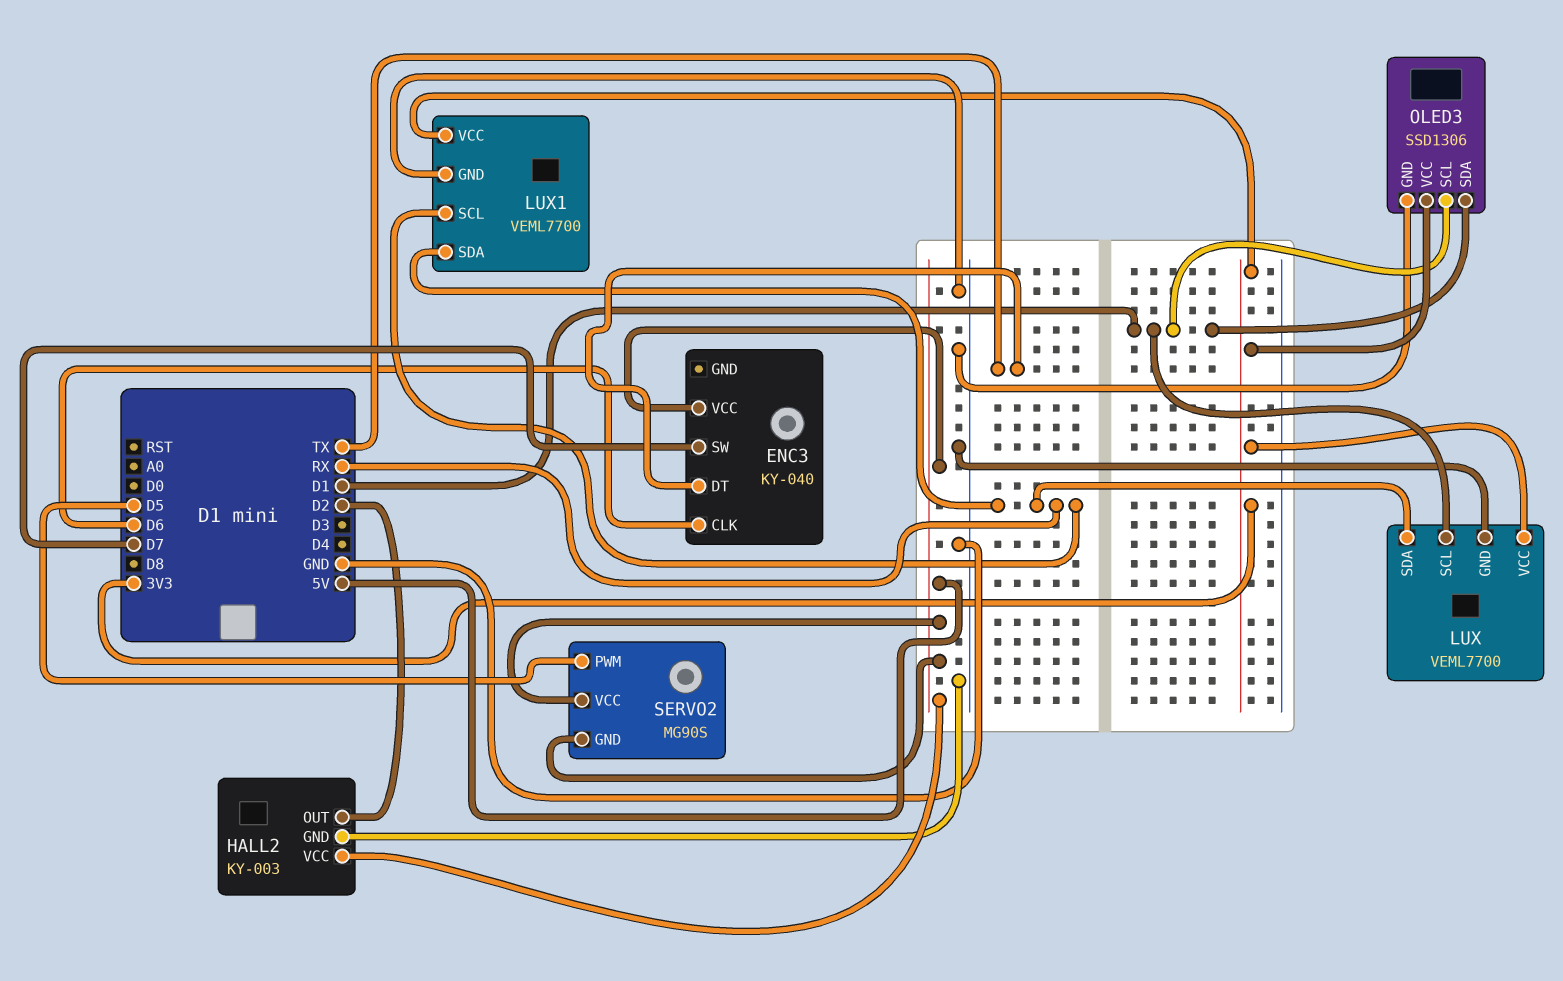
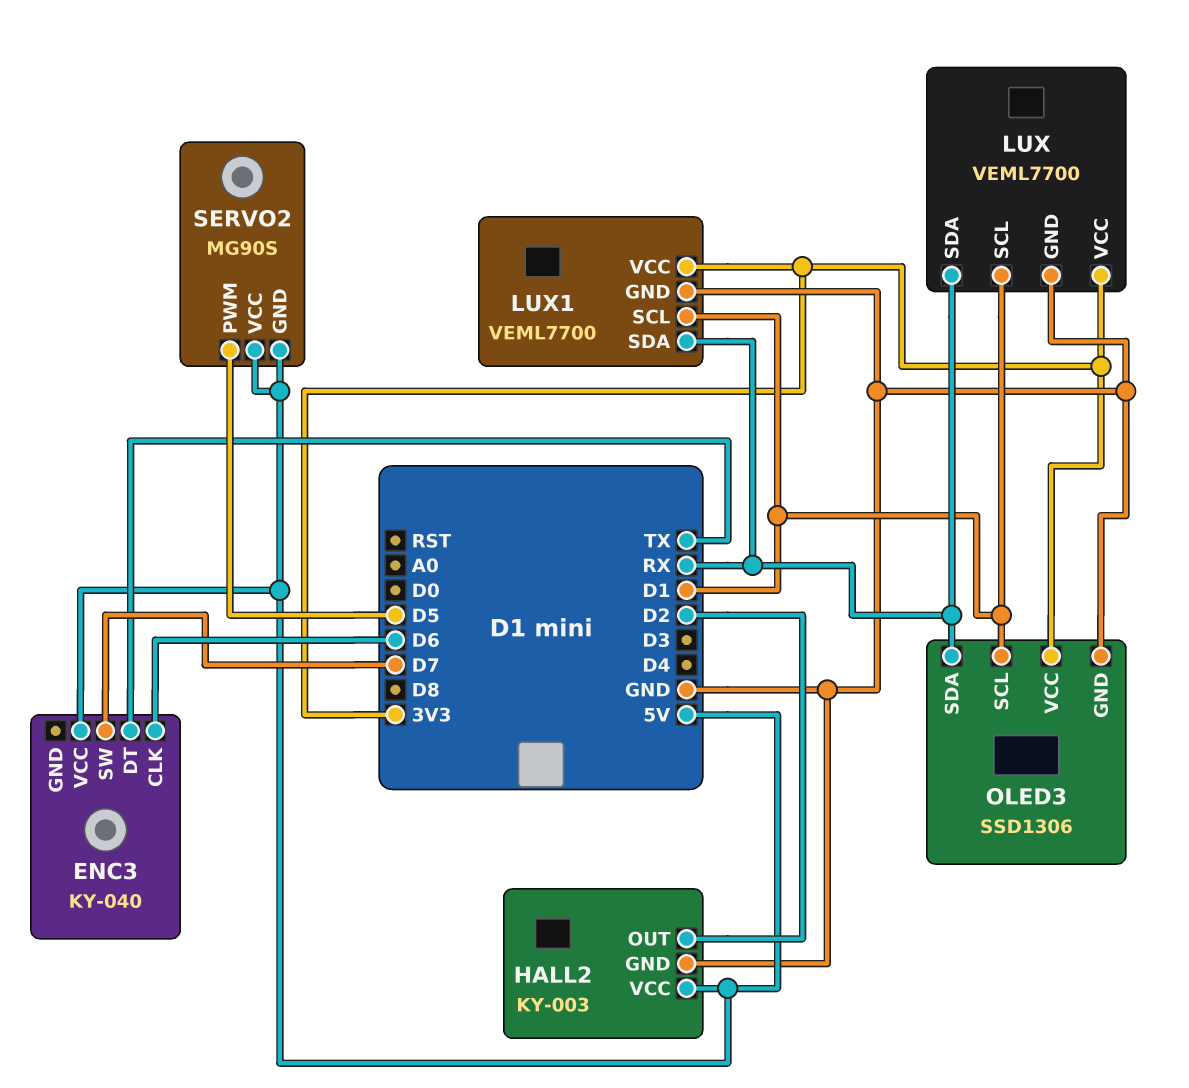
LUX1 pin SCL: RX -> D1
OLED3 pin SDA: D1 -> RX

